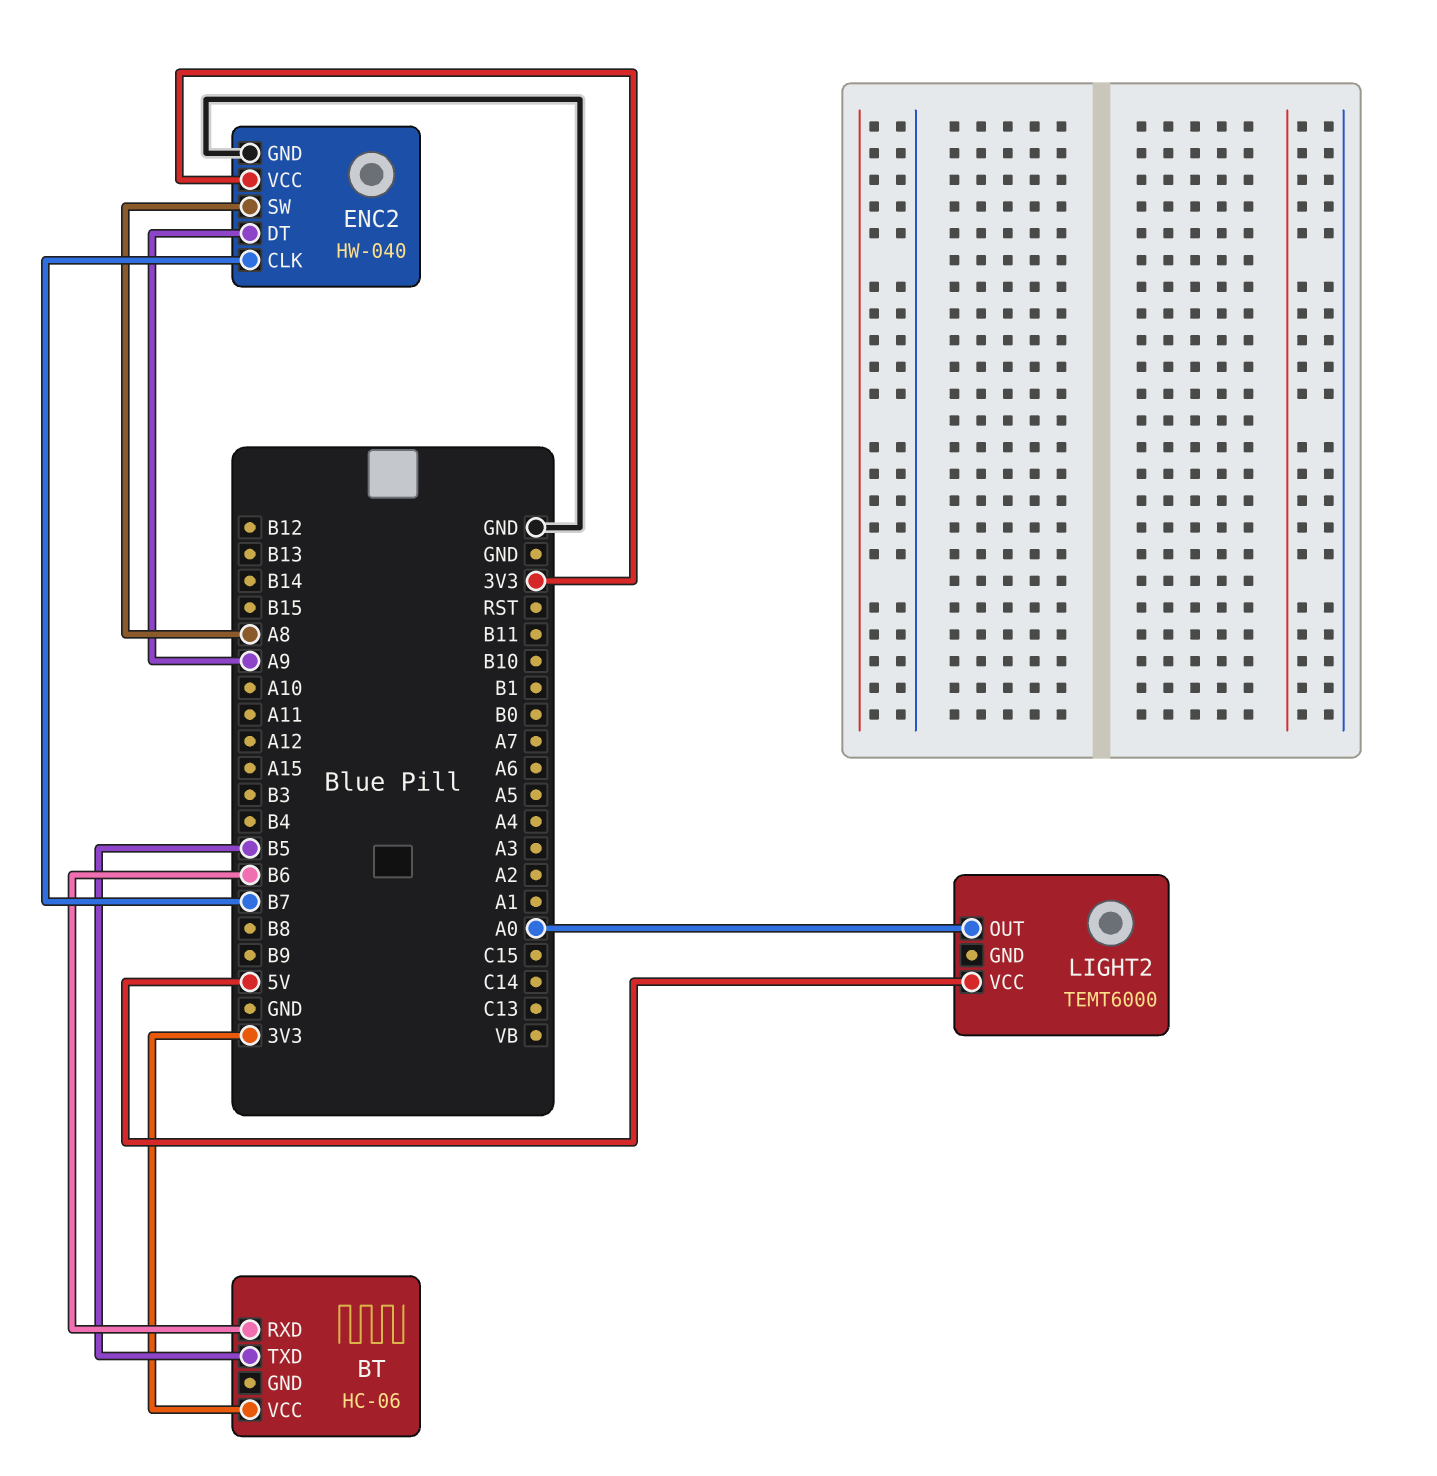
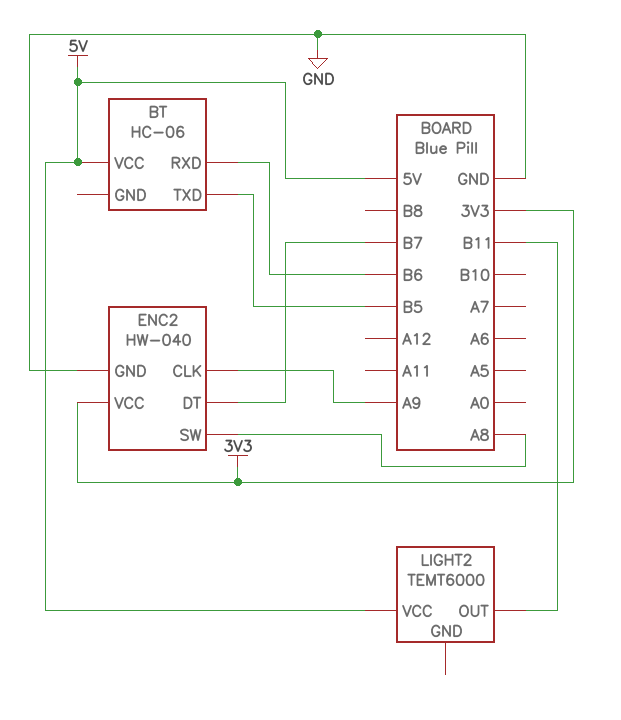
BT pin VCC: 3V3 -> 5V
ENC2 pin CLK: B7 -> A9
ENC2 pin DT: A9 -> B7
LIGHT2 pin OUT: A0 -> B11

